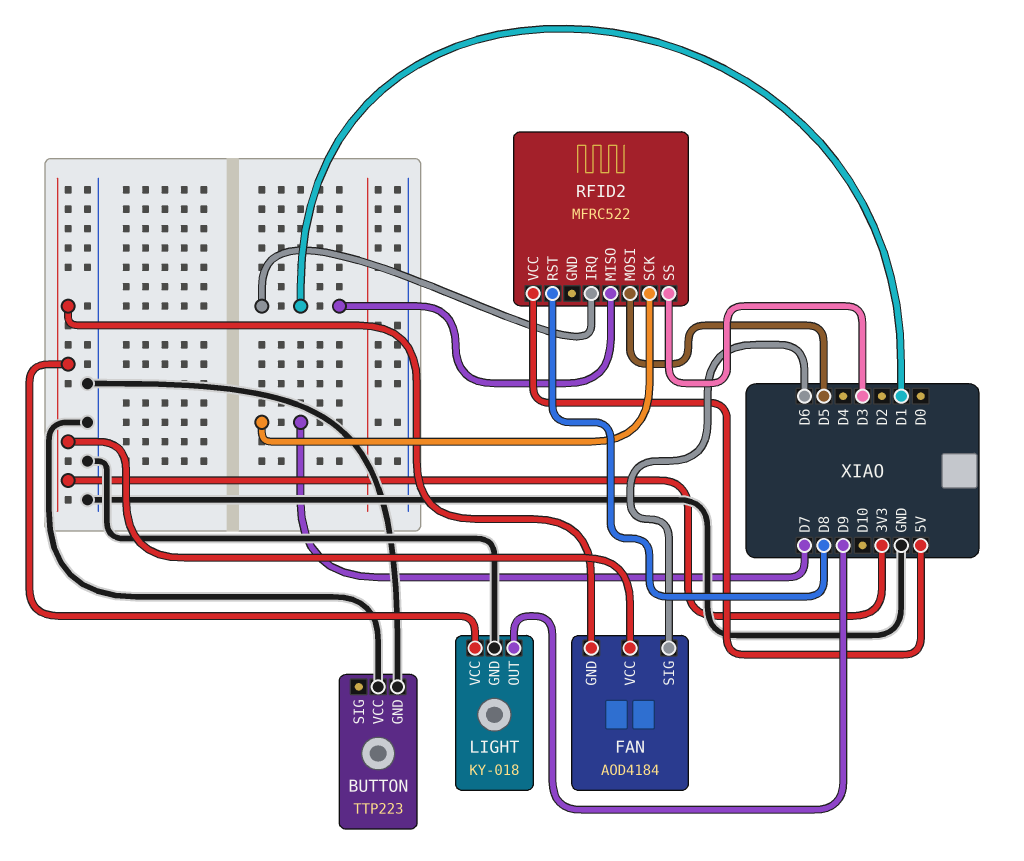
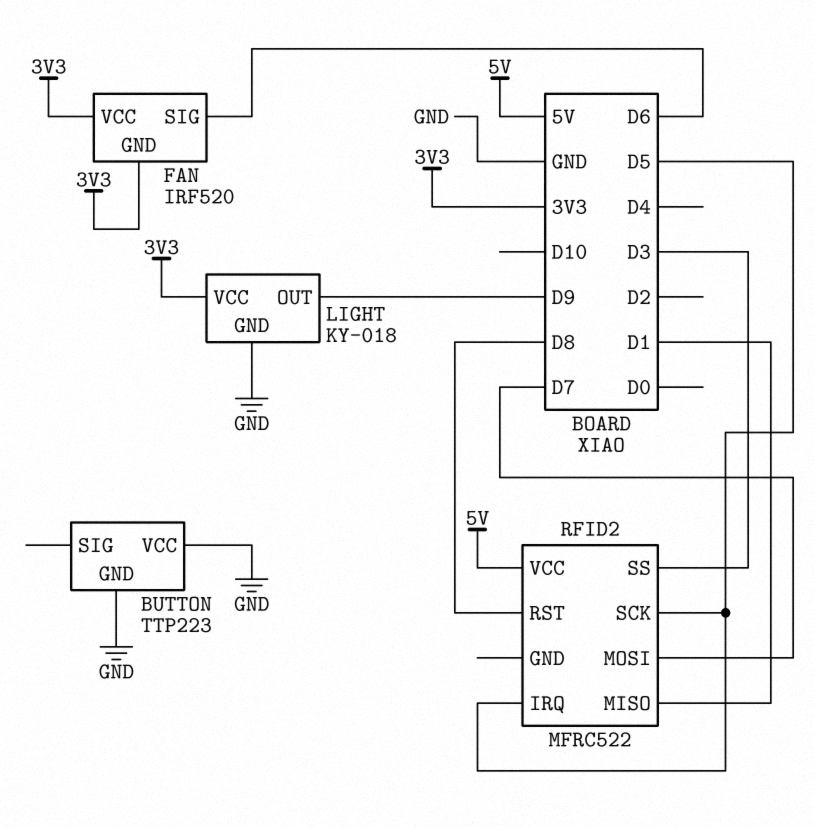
FAN: AOD4184 -> IRF520
RFID2 pin IRQ: D1 -> D5
RFID2 pin MOSI: D5 -> D7
RFID2 pin SCK: D7 -> D5

